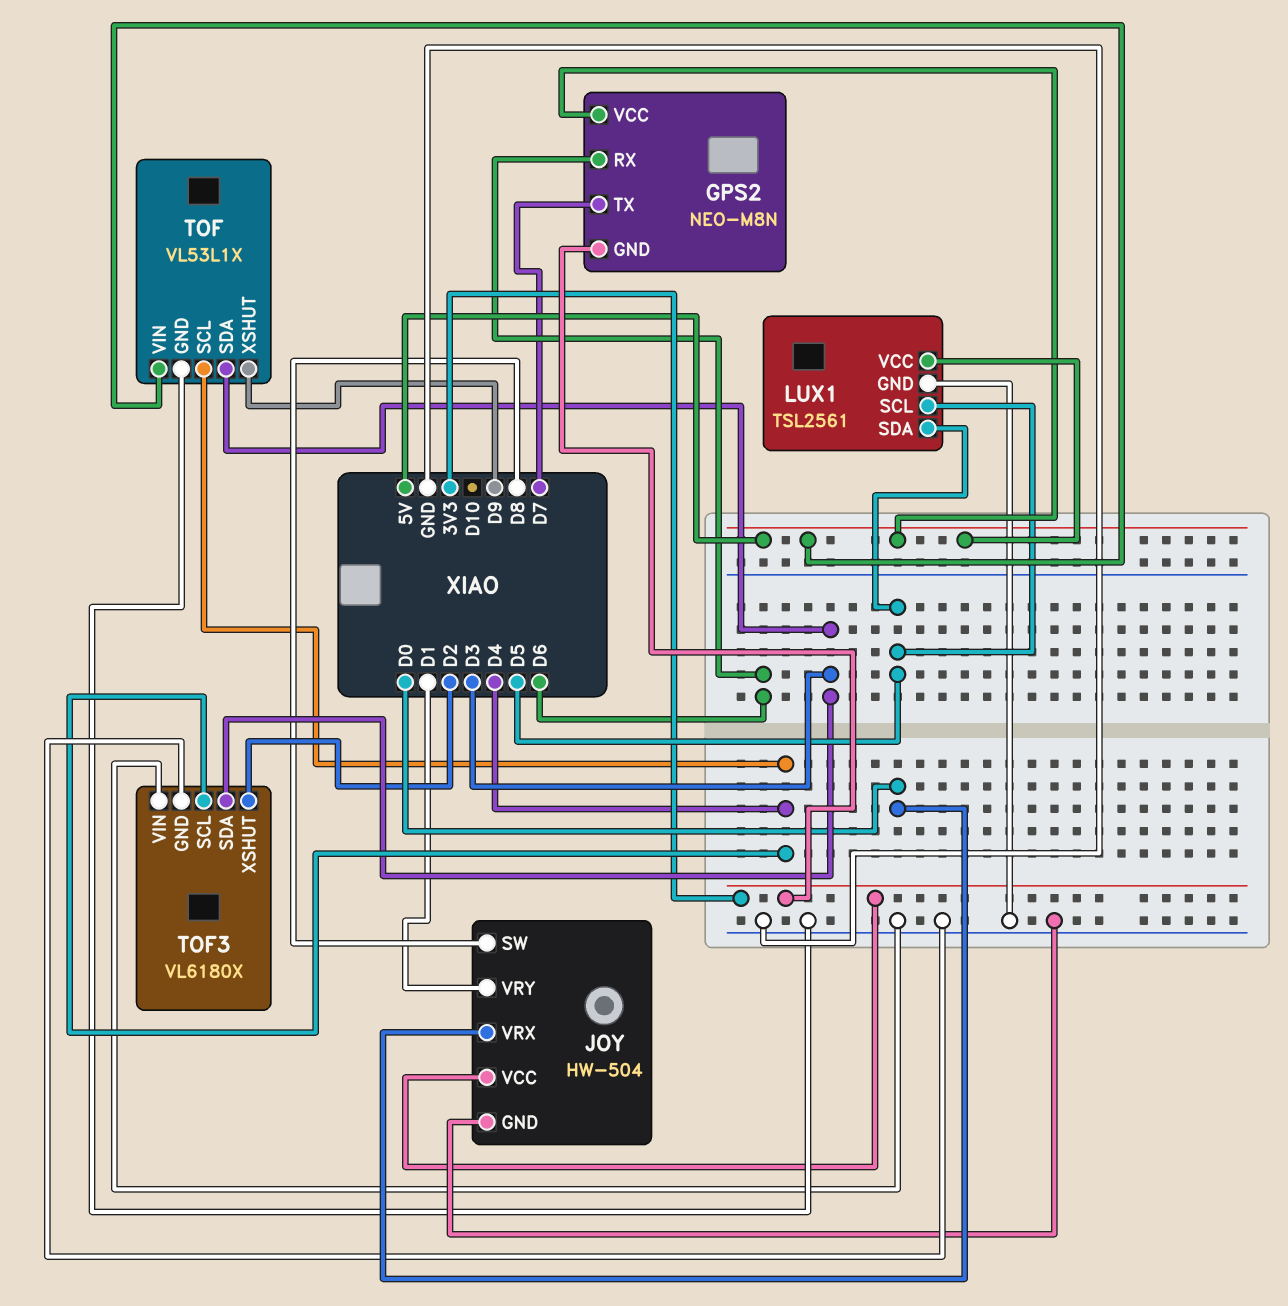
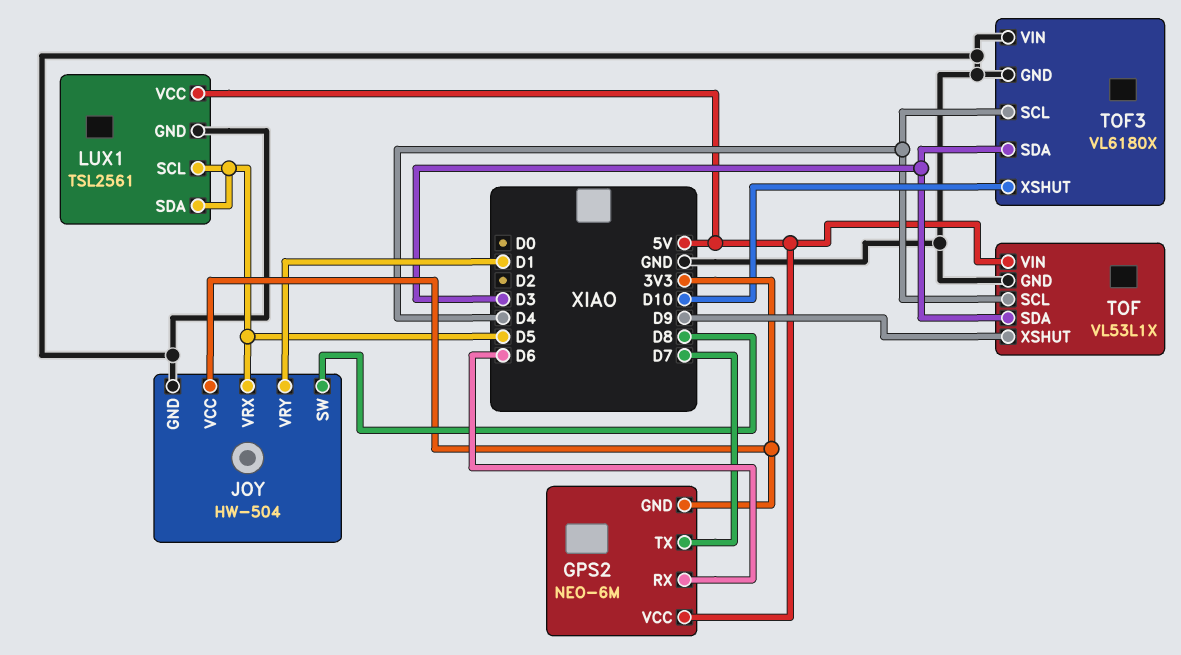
GPS2: NEO-M8N -> NEO-6M
JOY pin VRX: D0 -> D5
TOF3 pin XSHUT: D2 -> D10

